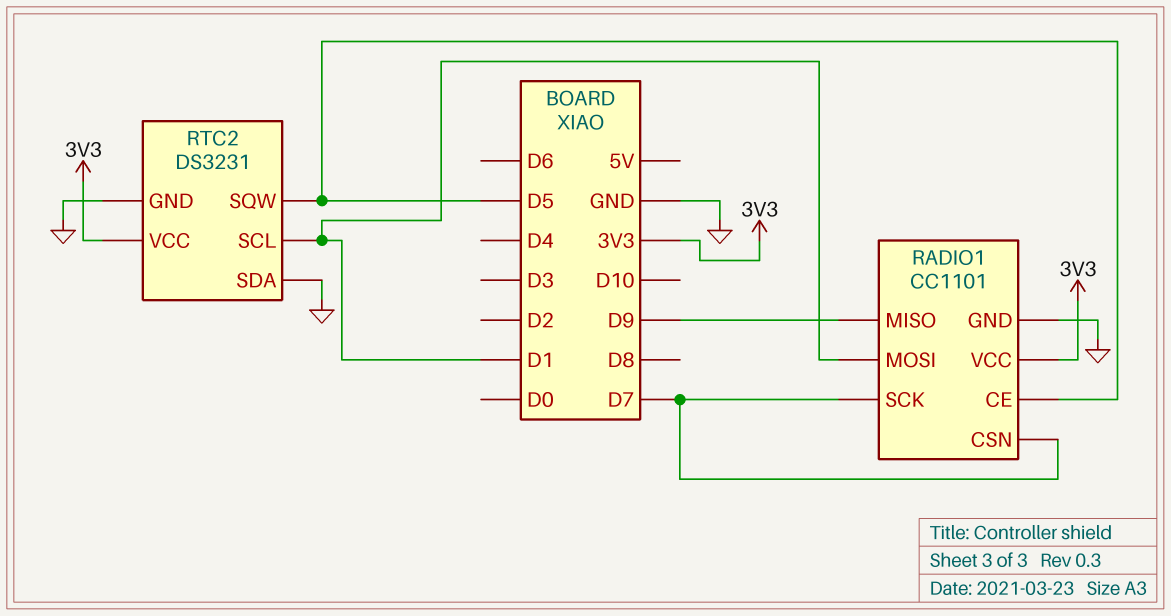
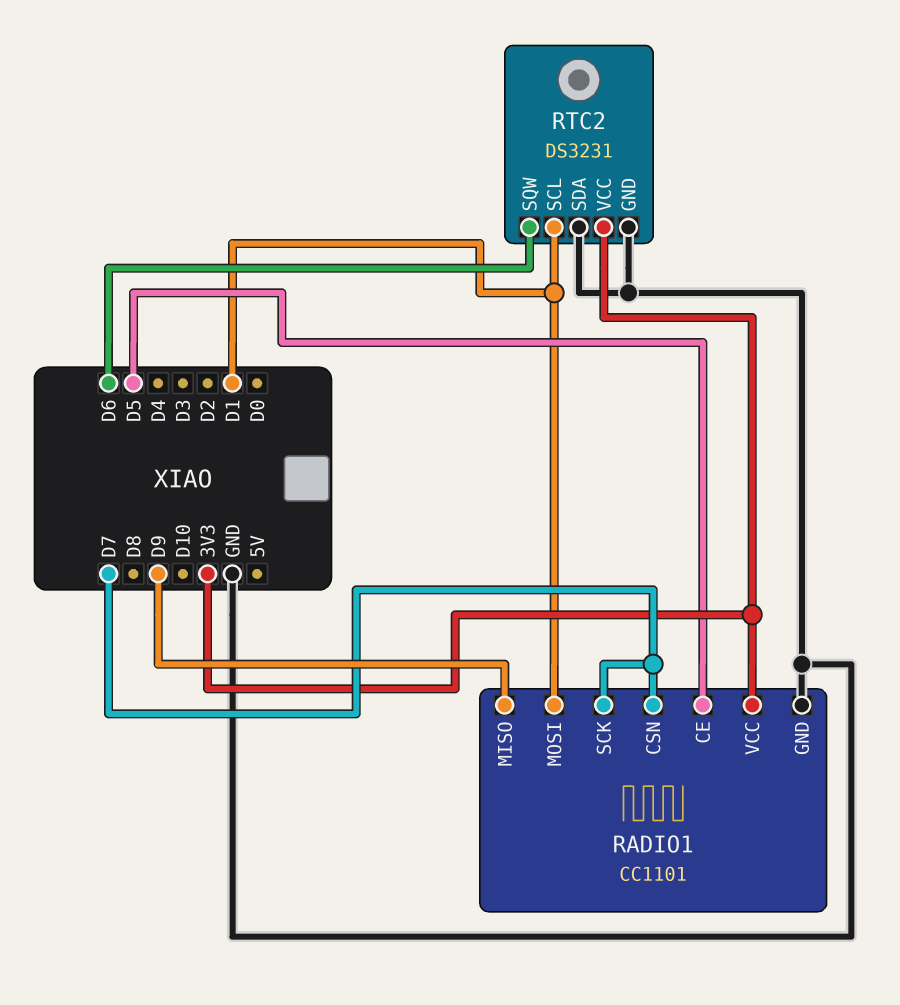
RTC2 pin SQW: D5 -> D6

